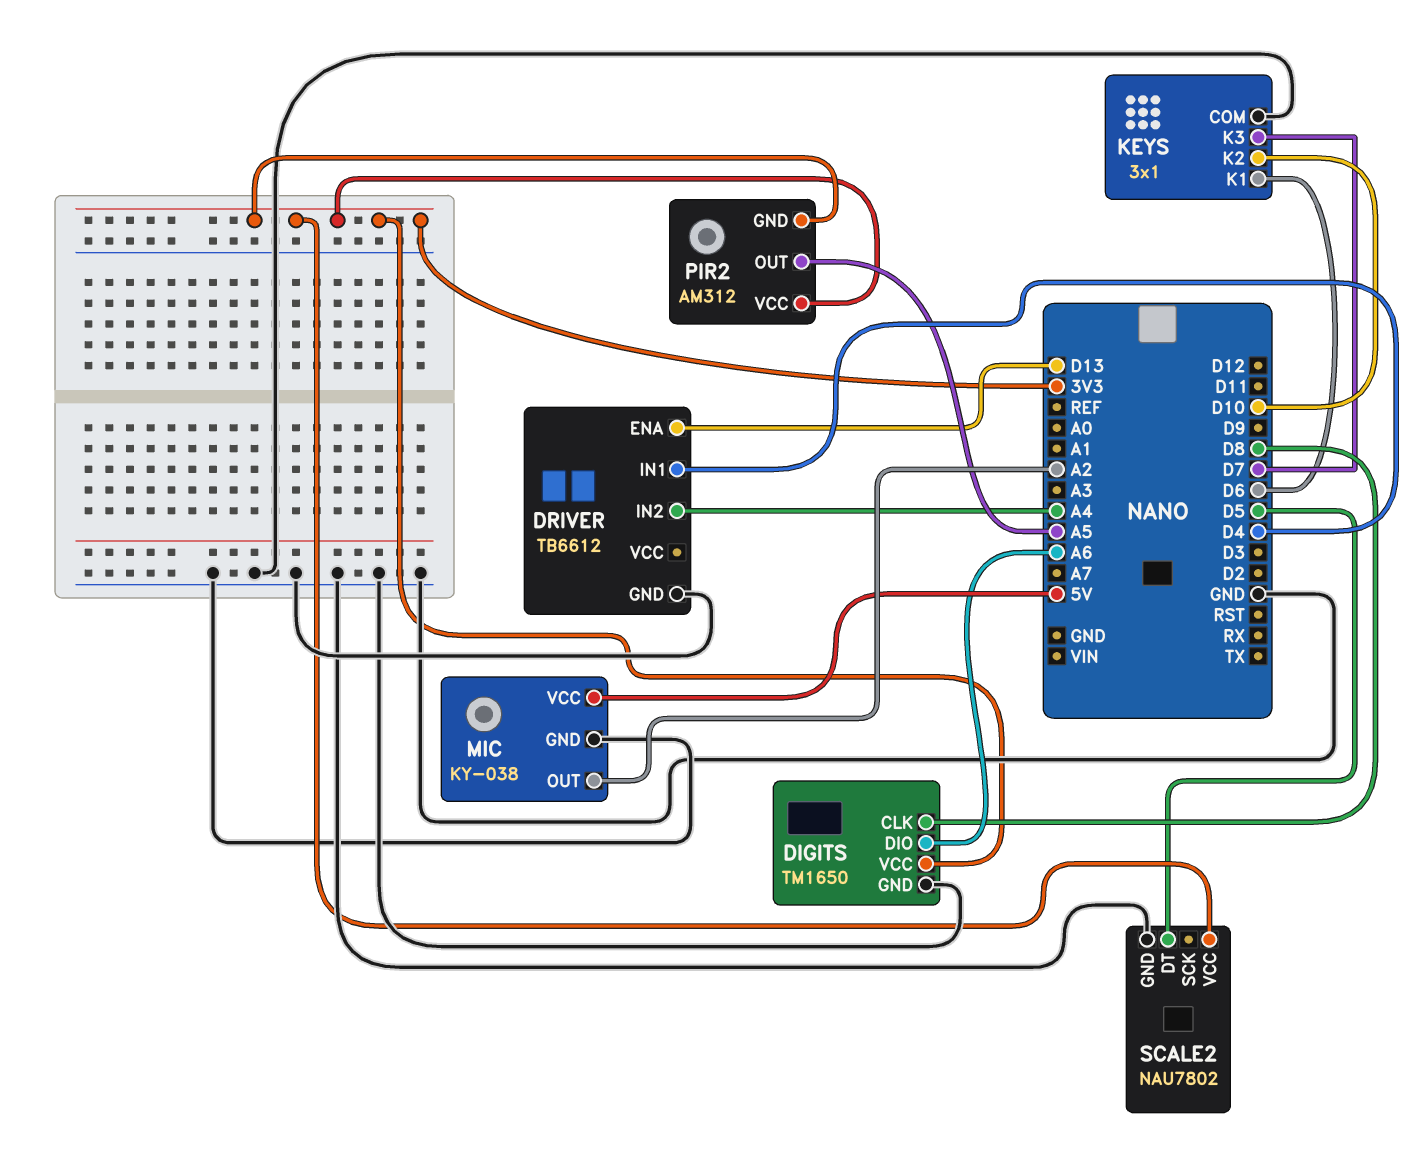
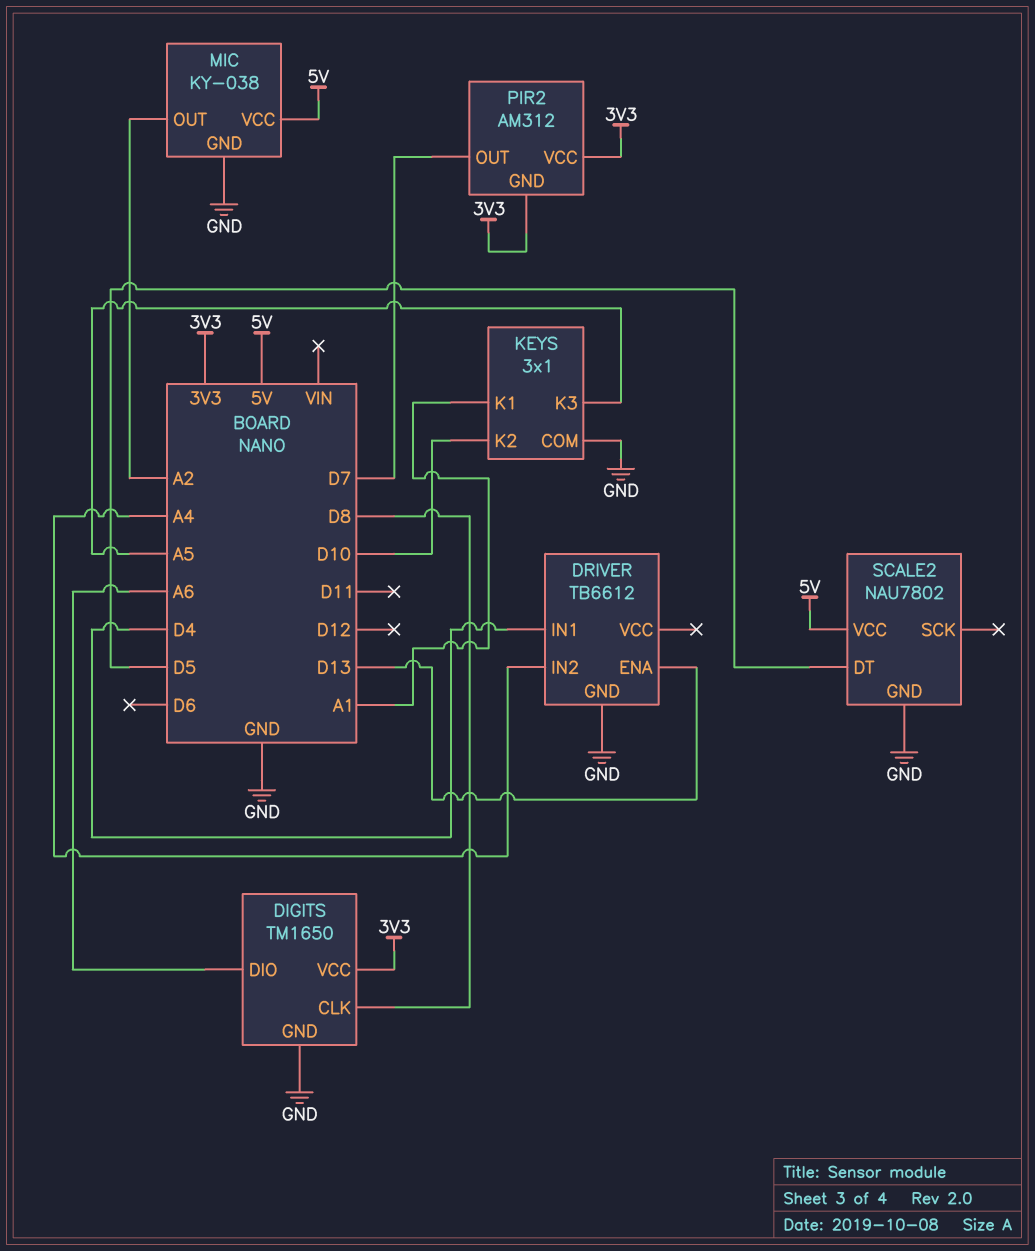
KEYS pin K1: D6 -> A1
KEYS pin K3: D7 -> A5
PIR2 pin OUT: A5 -> D7
SCALE2 pin VCC: 3V3 -> 5V

